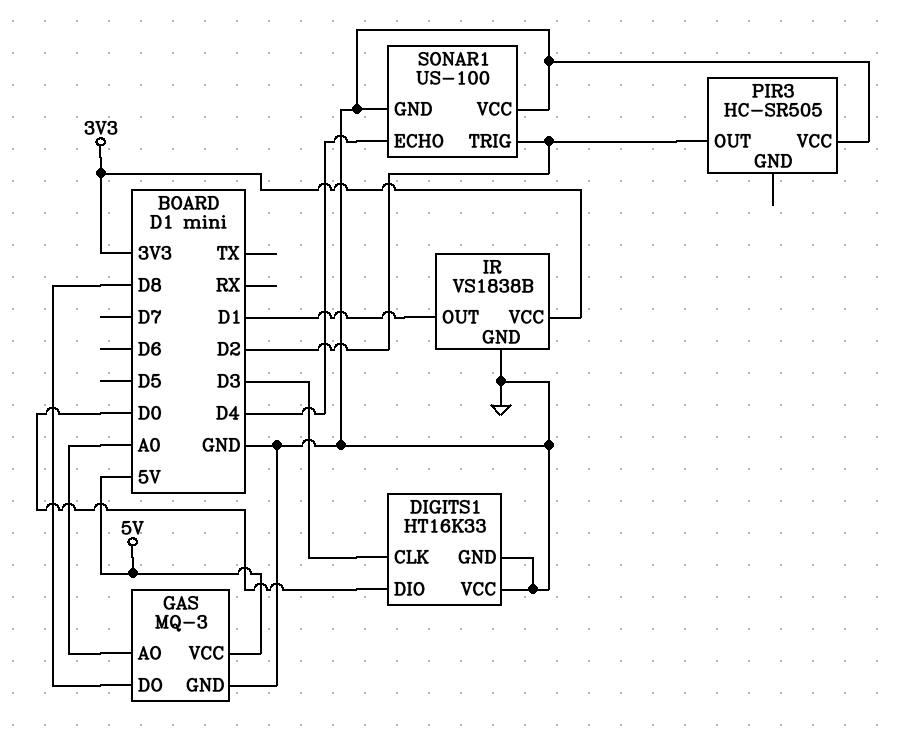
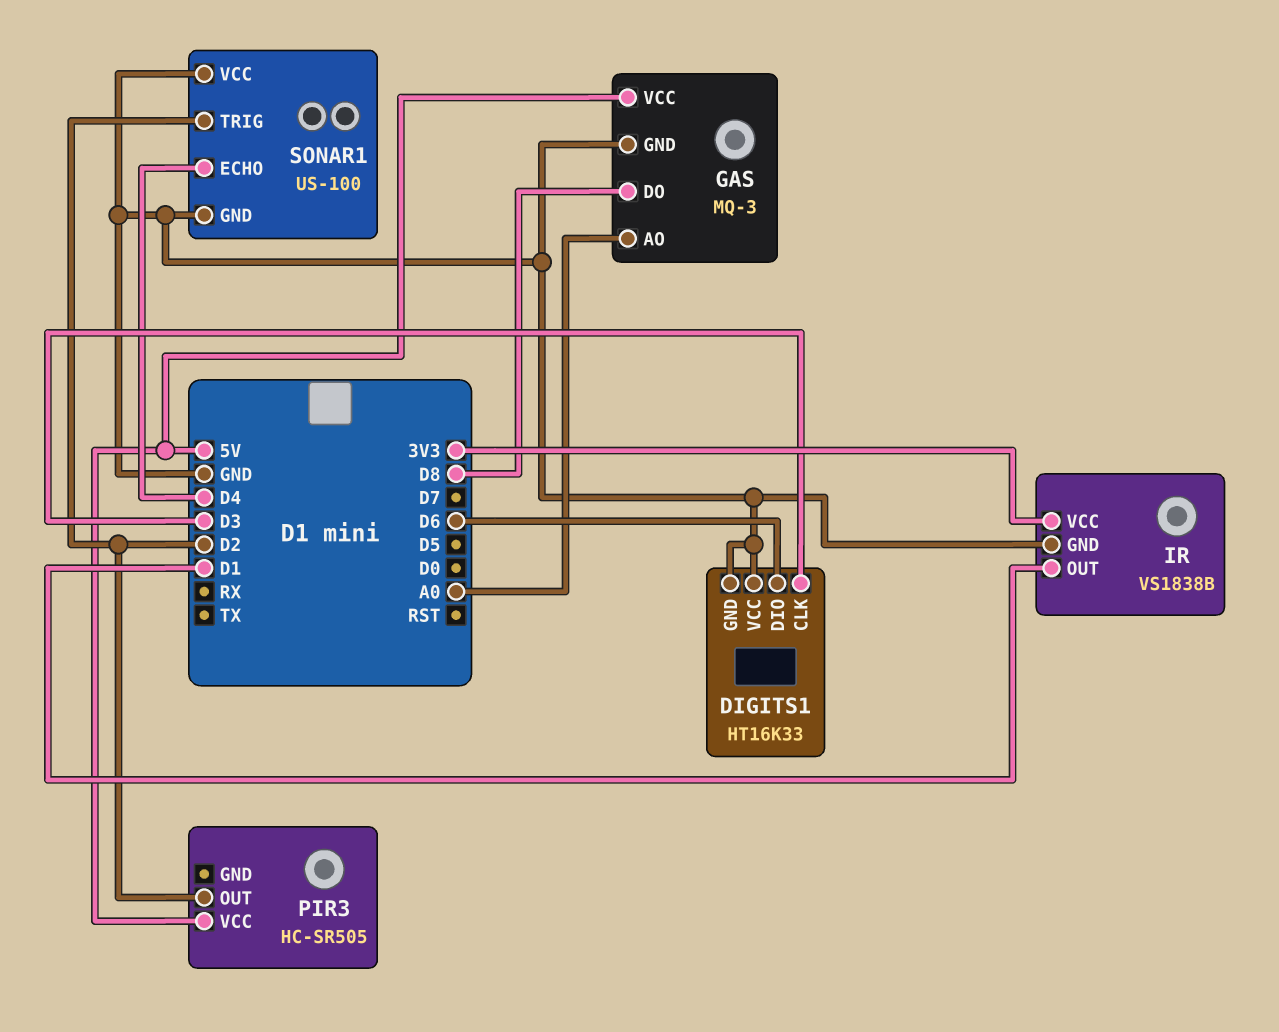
DIGITS1 pin DIO: D0 -> D6
PIR3 pin VCC: GND -> 5V

